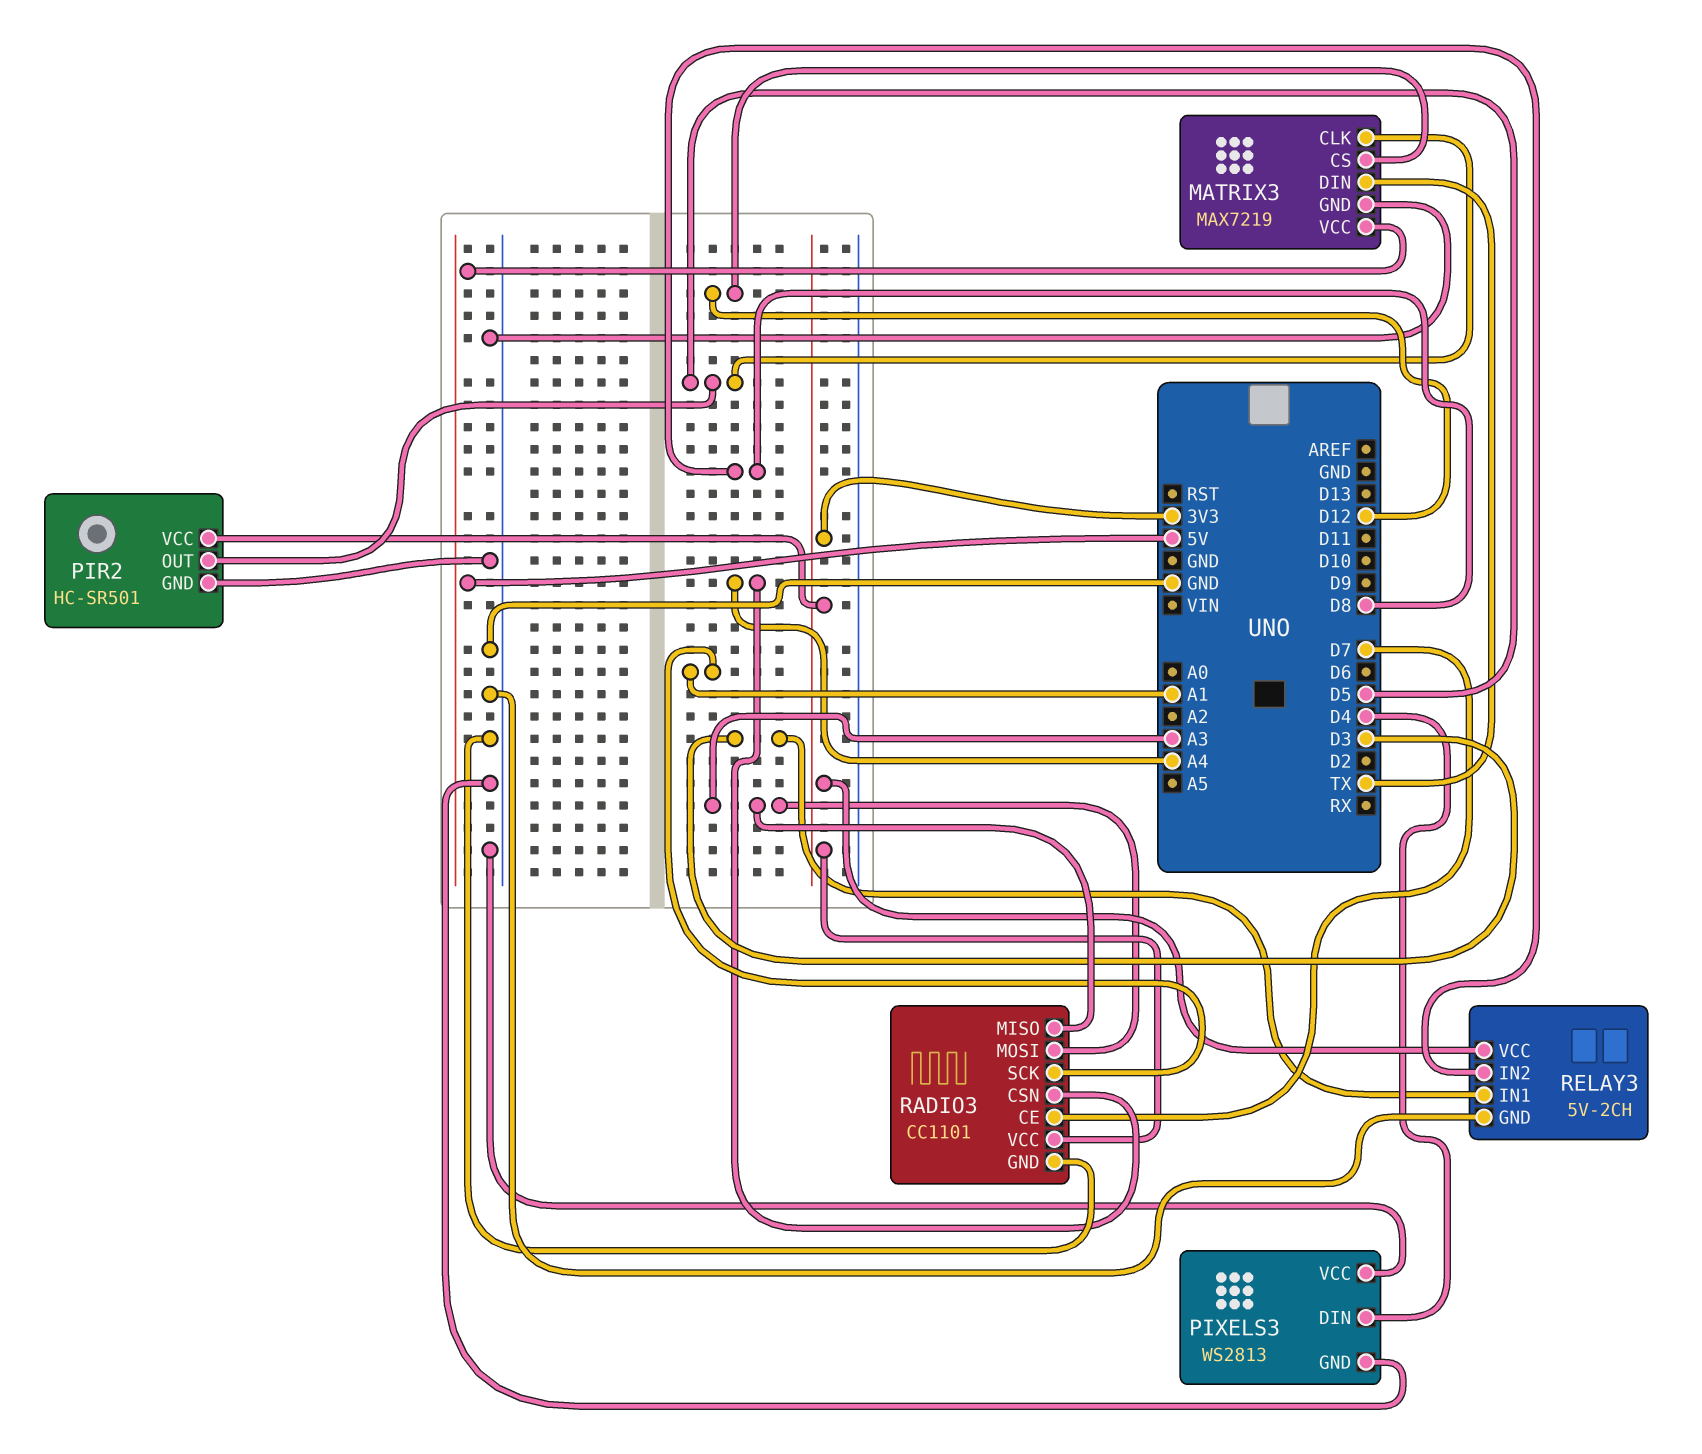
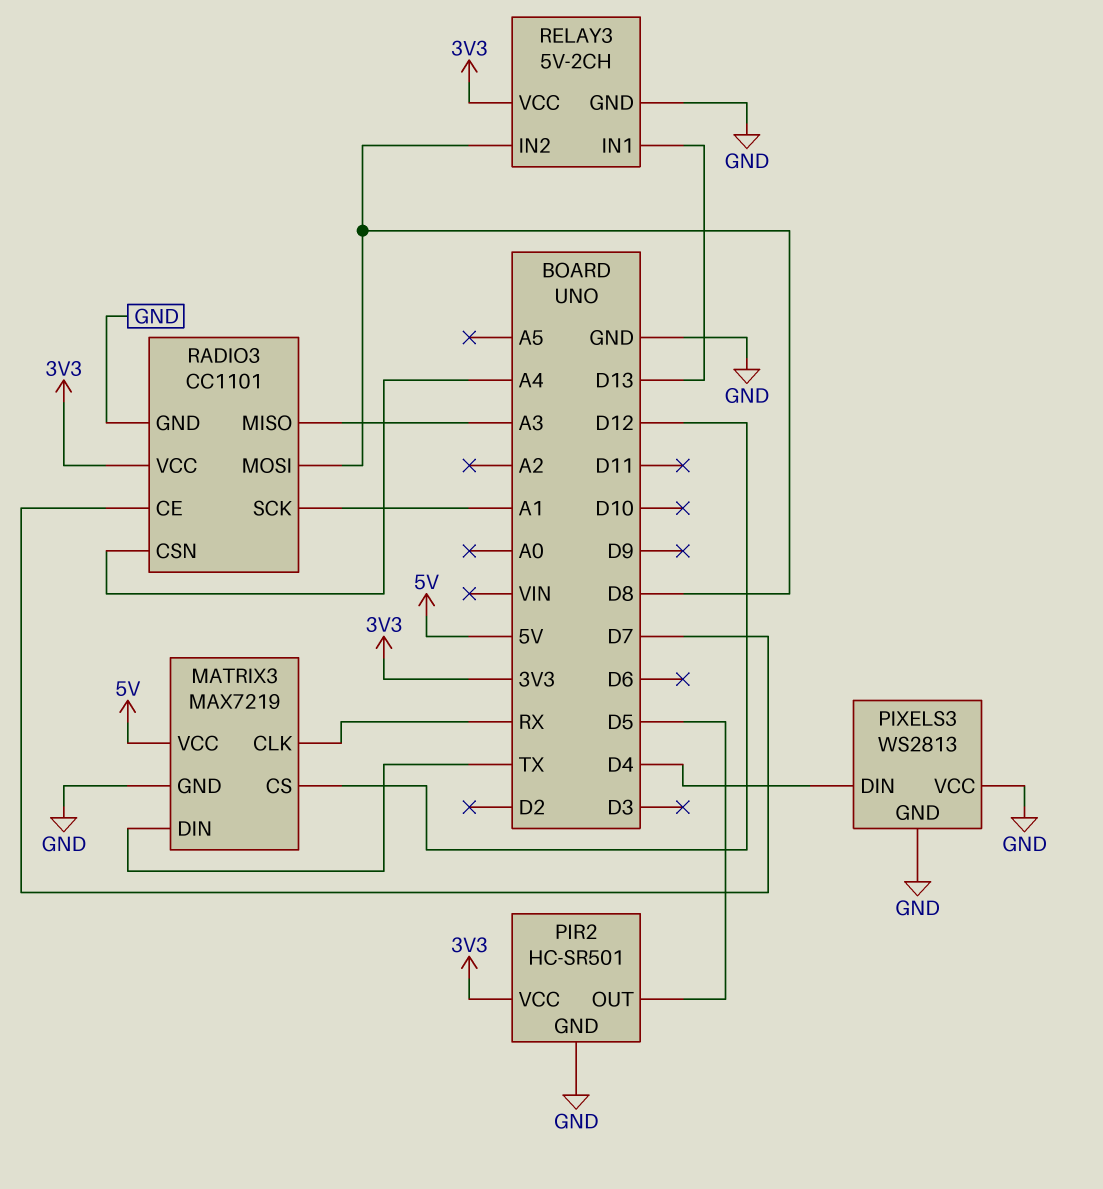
MATRIX3 pin CLK: D5 -> RX
RADIO3 pin MOSI: A3 -> D8
RELAY3 pin IN1: D3 -> D13

